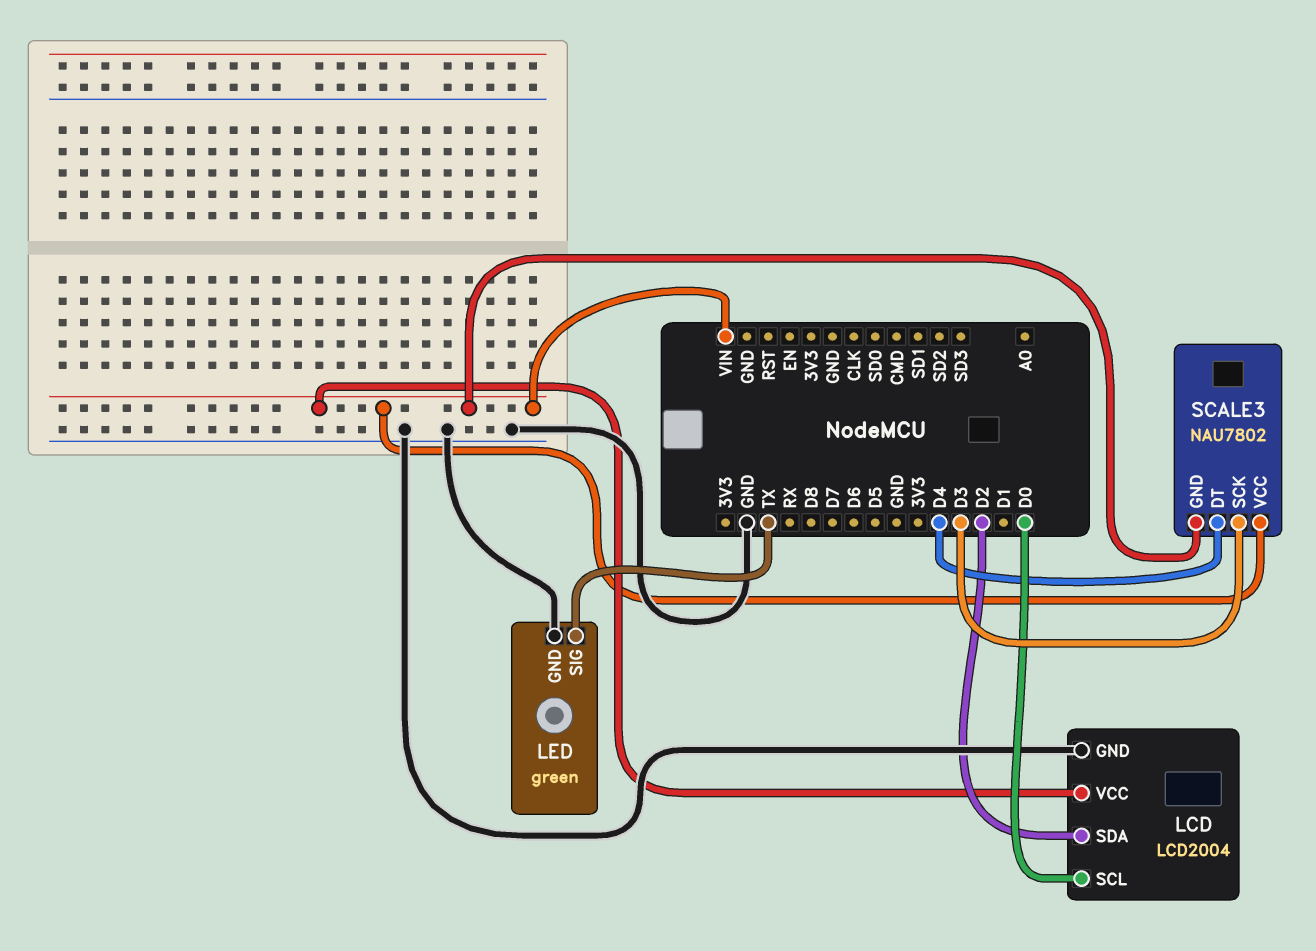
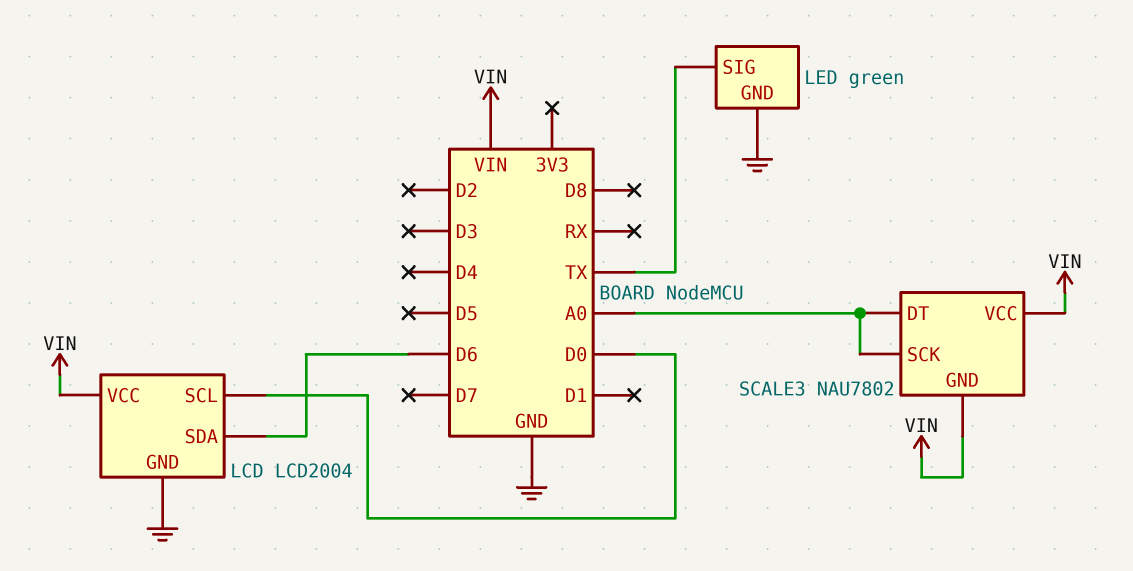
LCD pin SDA: D2 -> D6
SCALE3 pin DT: D4 -> A0
SCALE3 pin SCK: D3 -> A0

